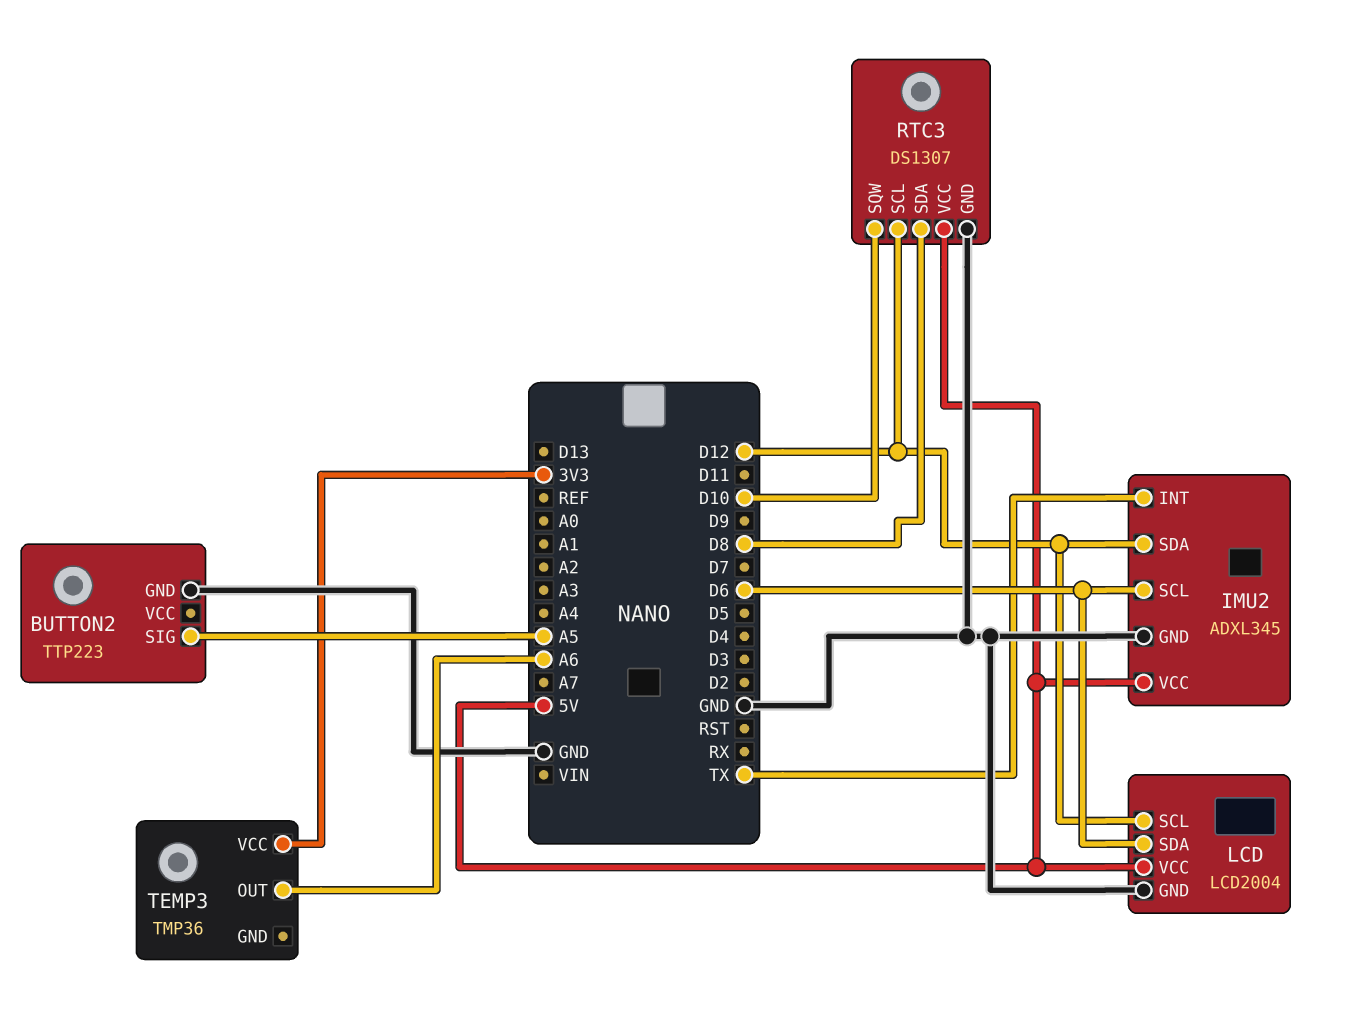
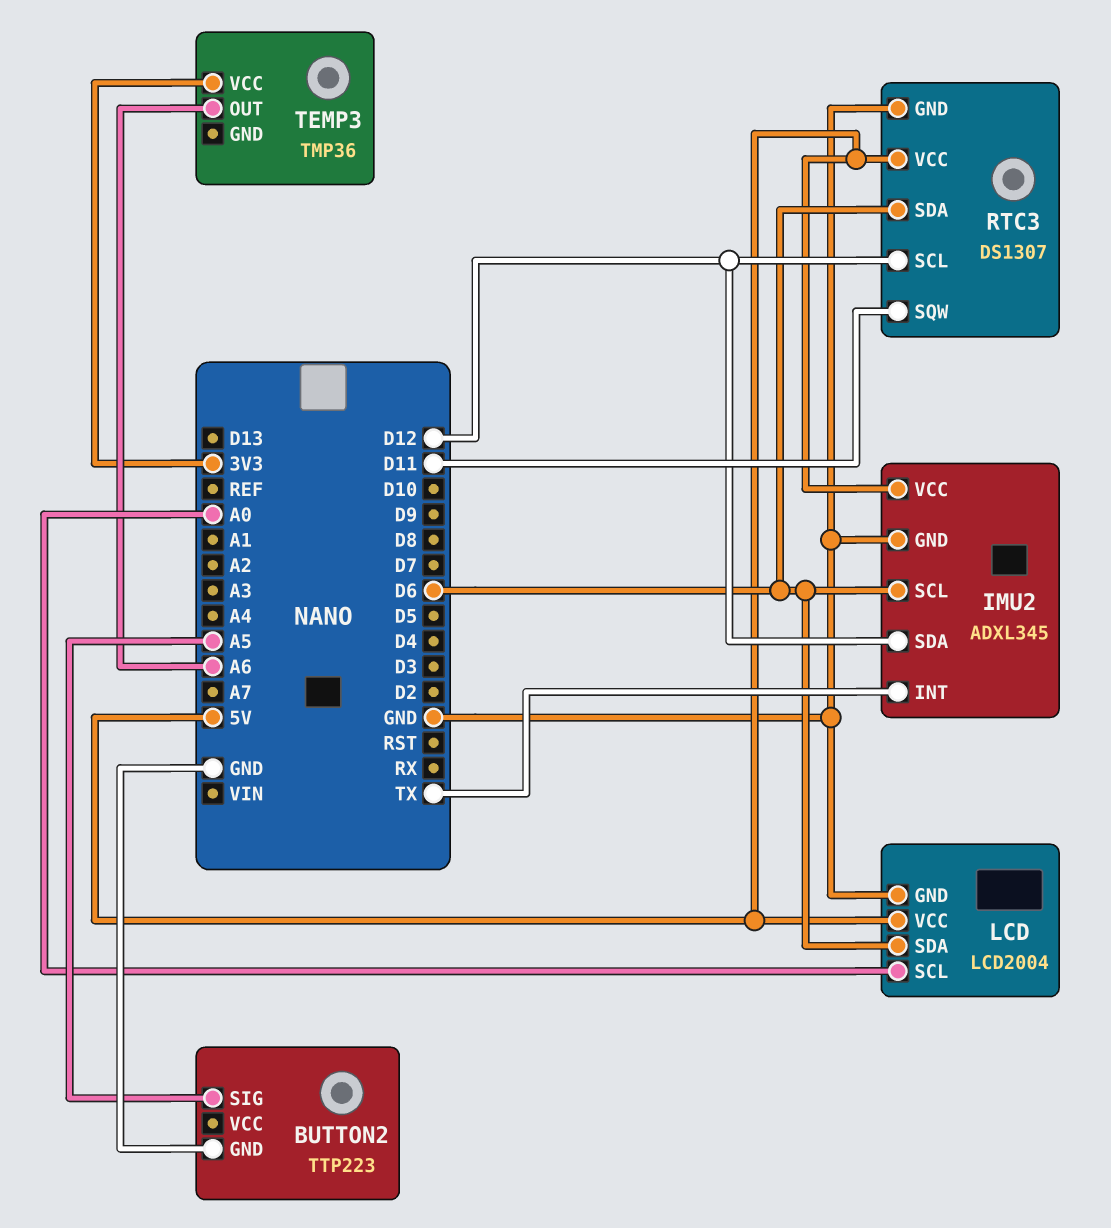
LCD pin SCL: D12 -> A0
RTC3 pin SDA: D8 -> D6
RTC3 pin SQW: D10 -> D11

